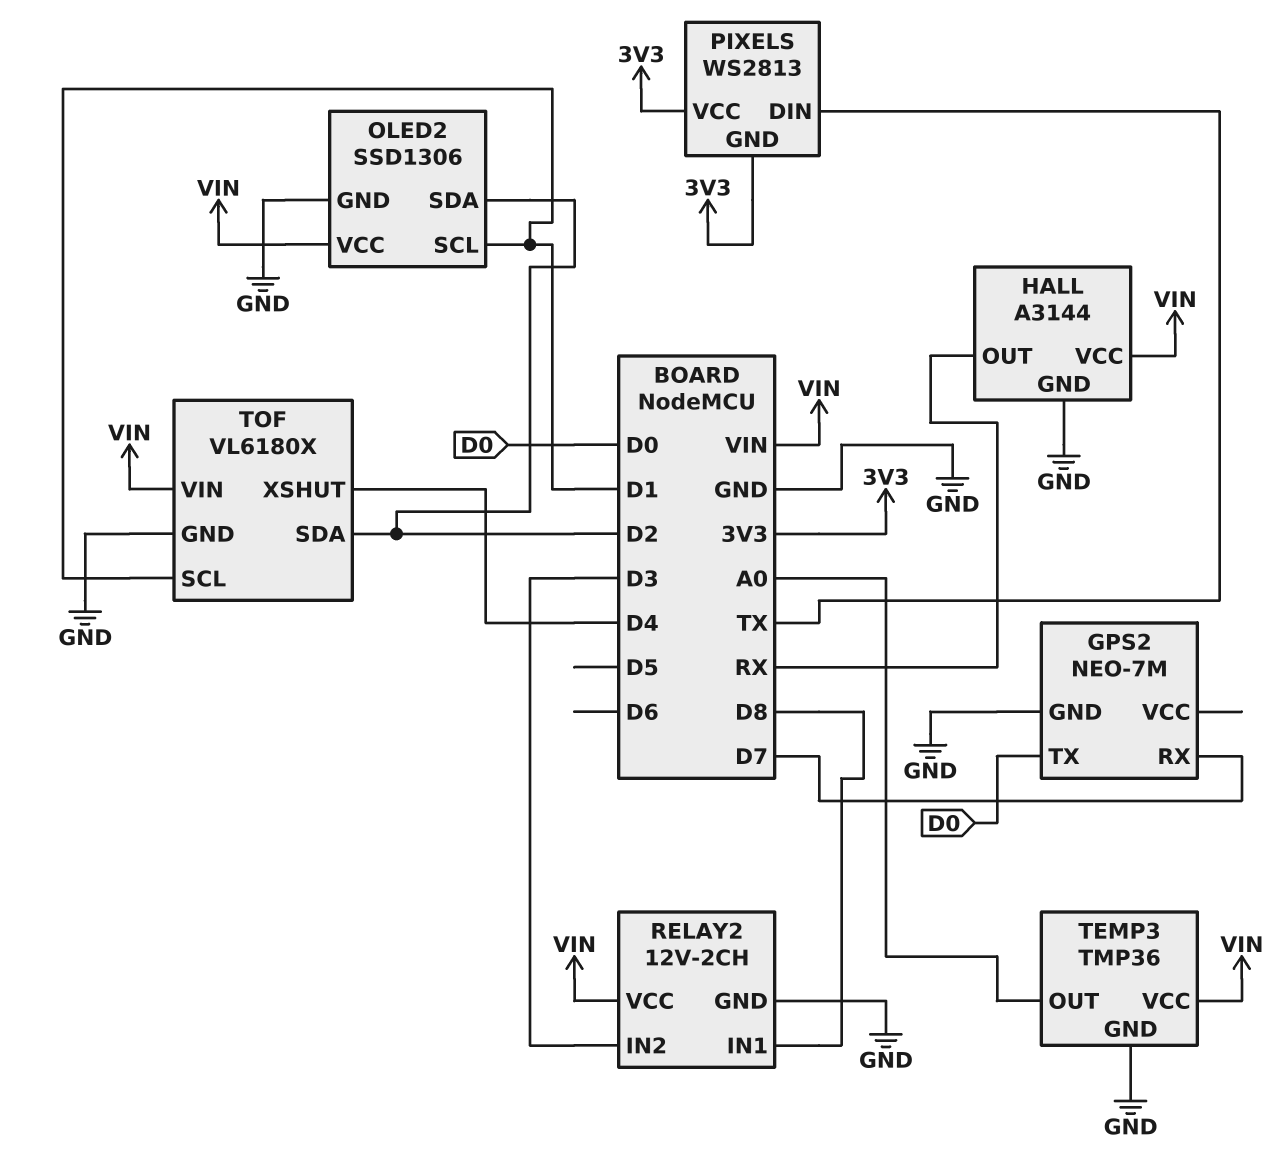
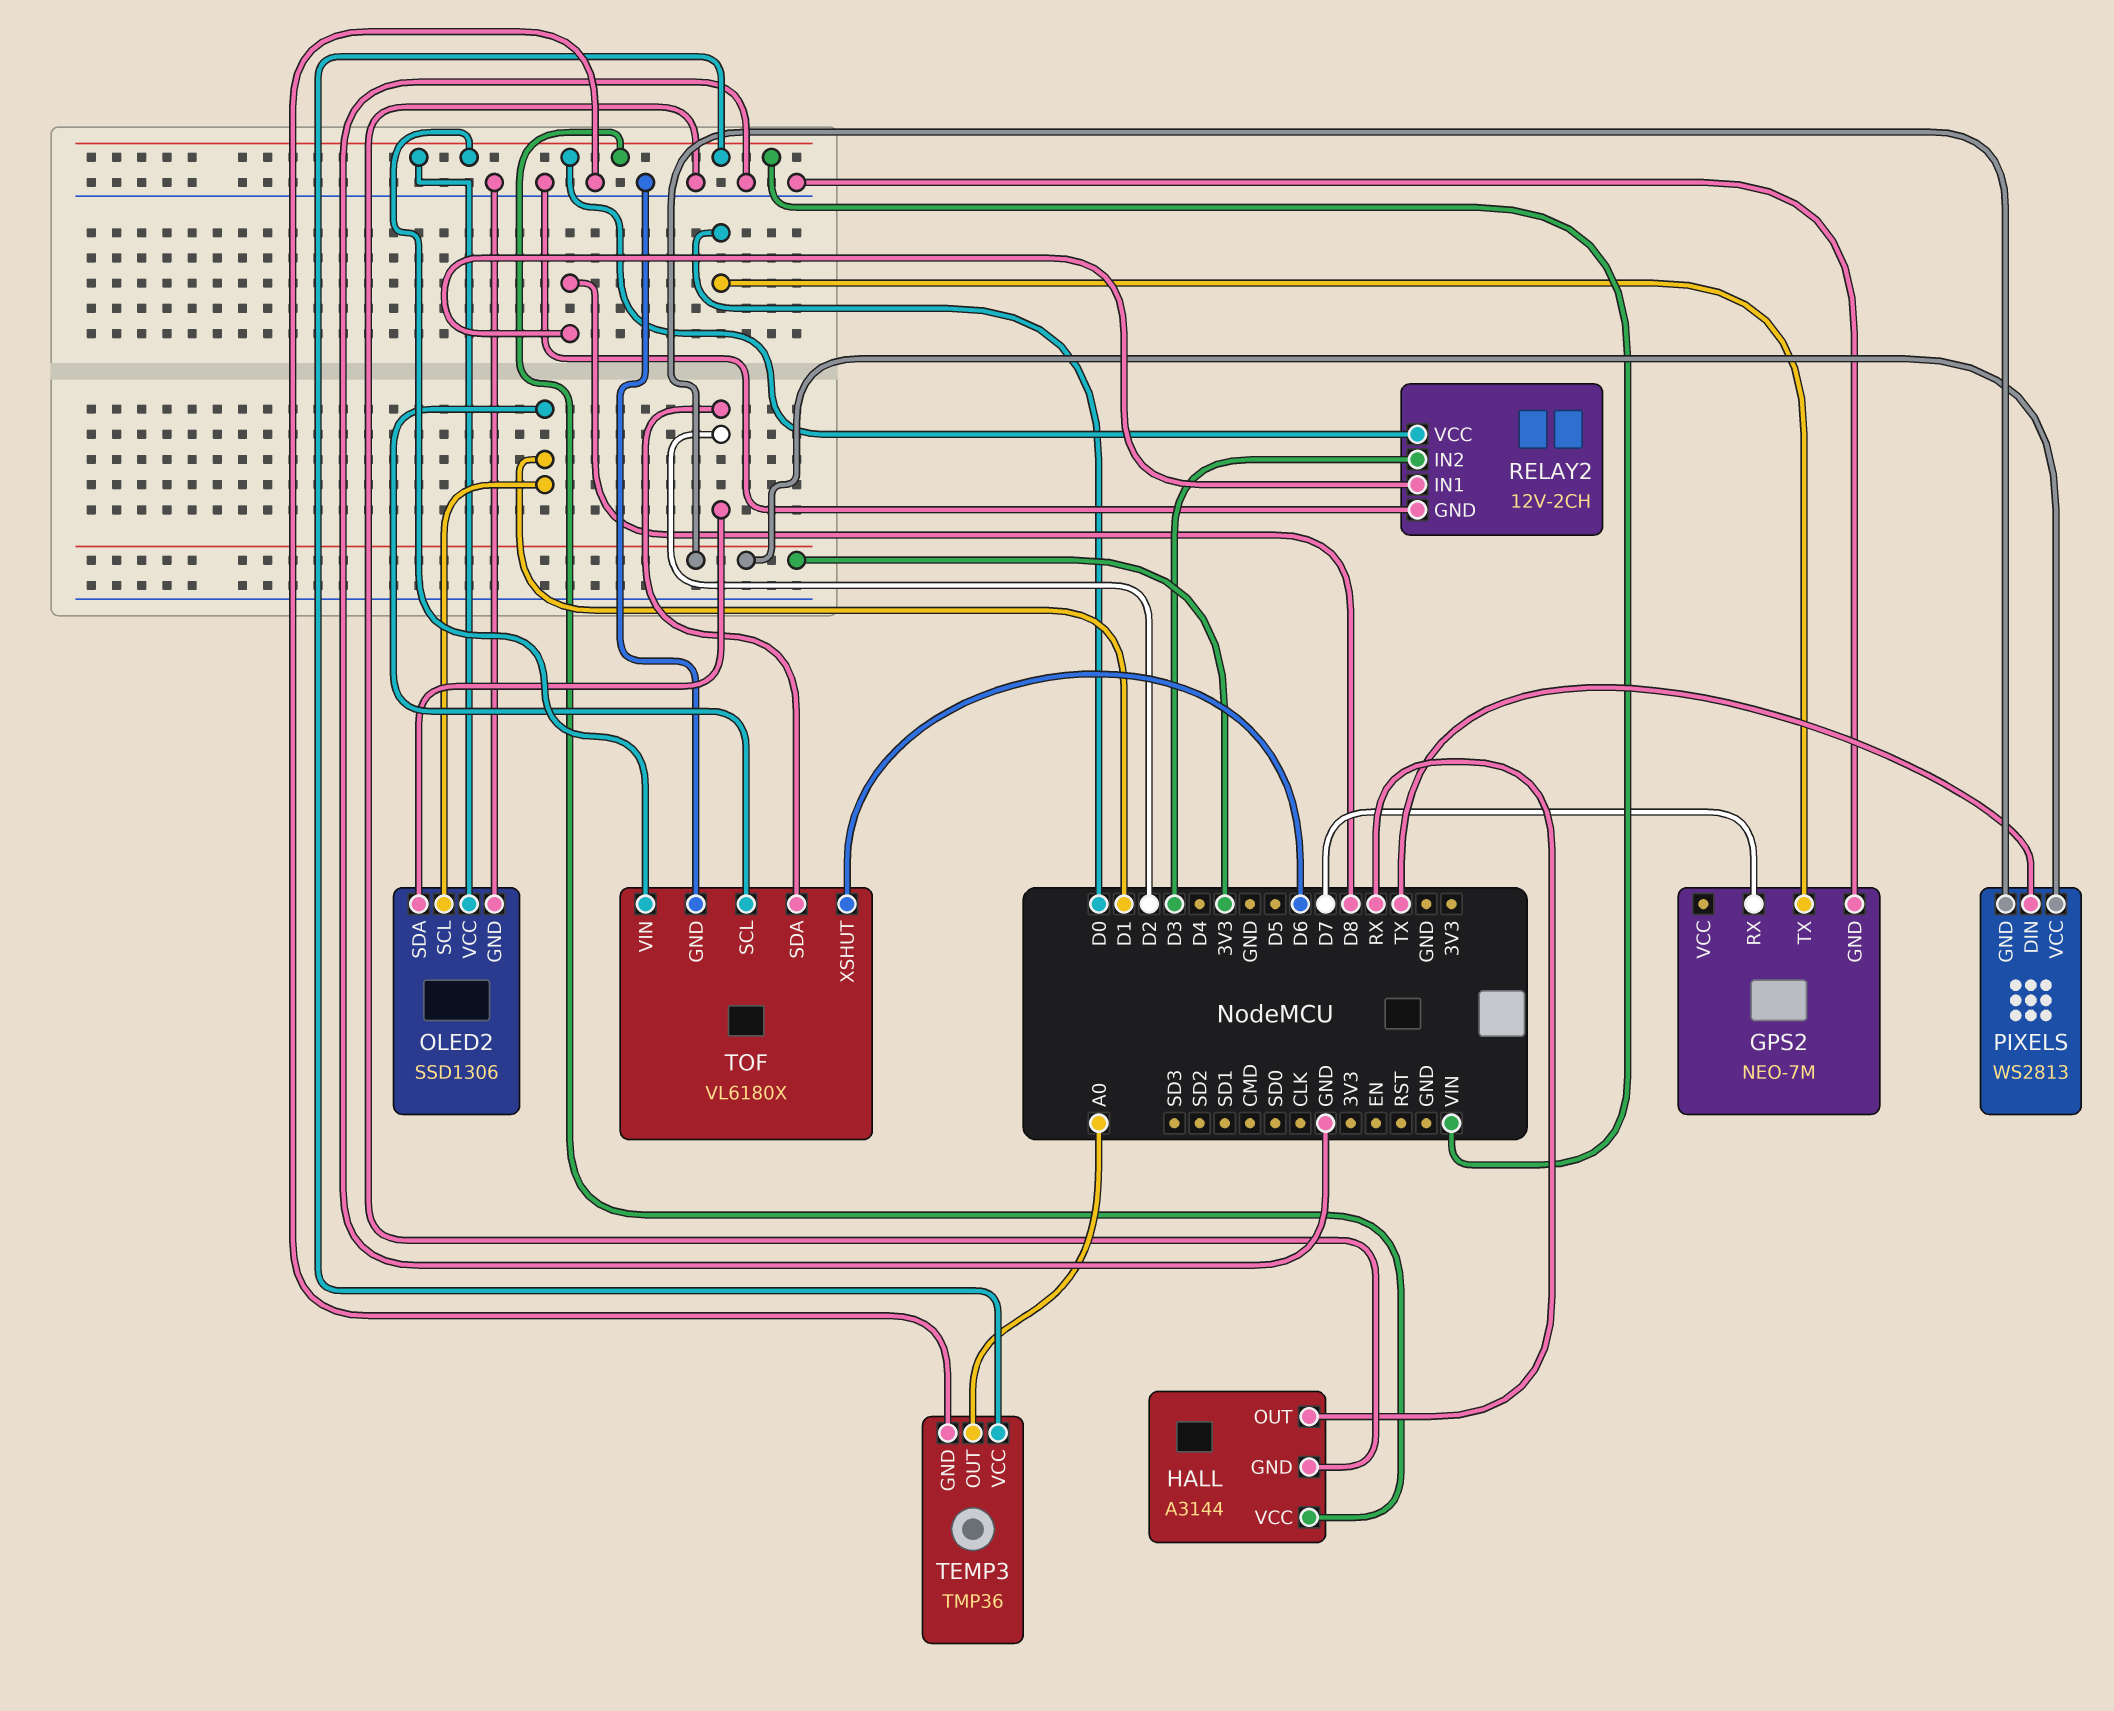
TOF pin XSHUT: D4 -> D6

